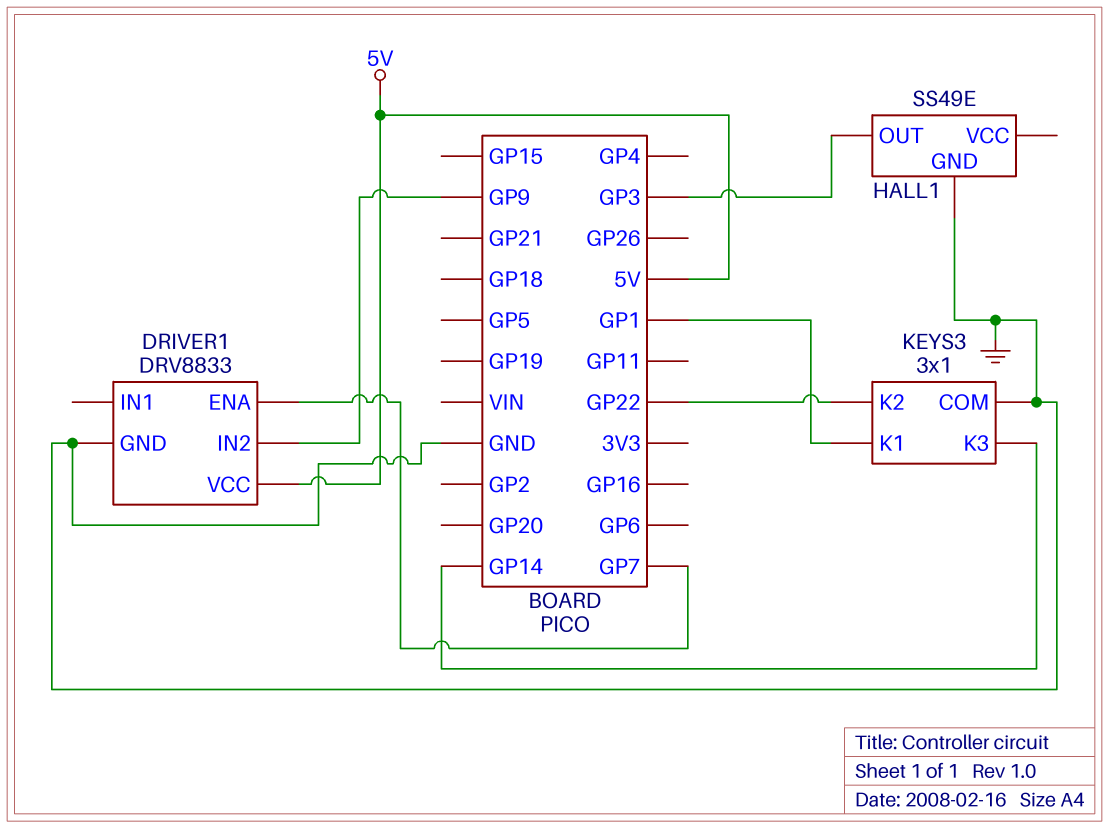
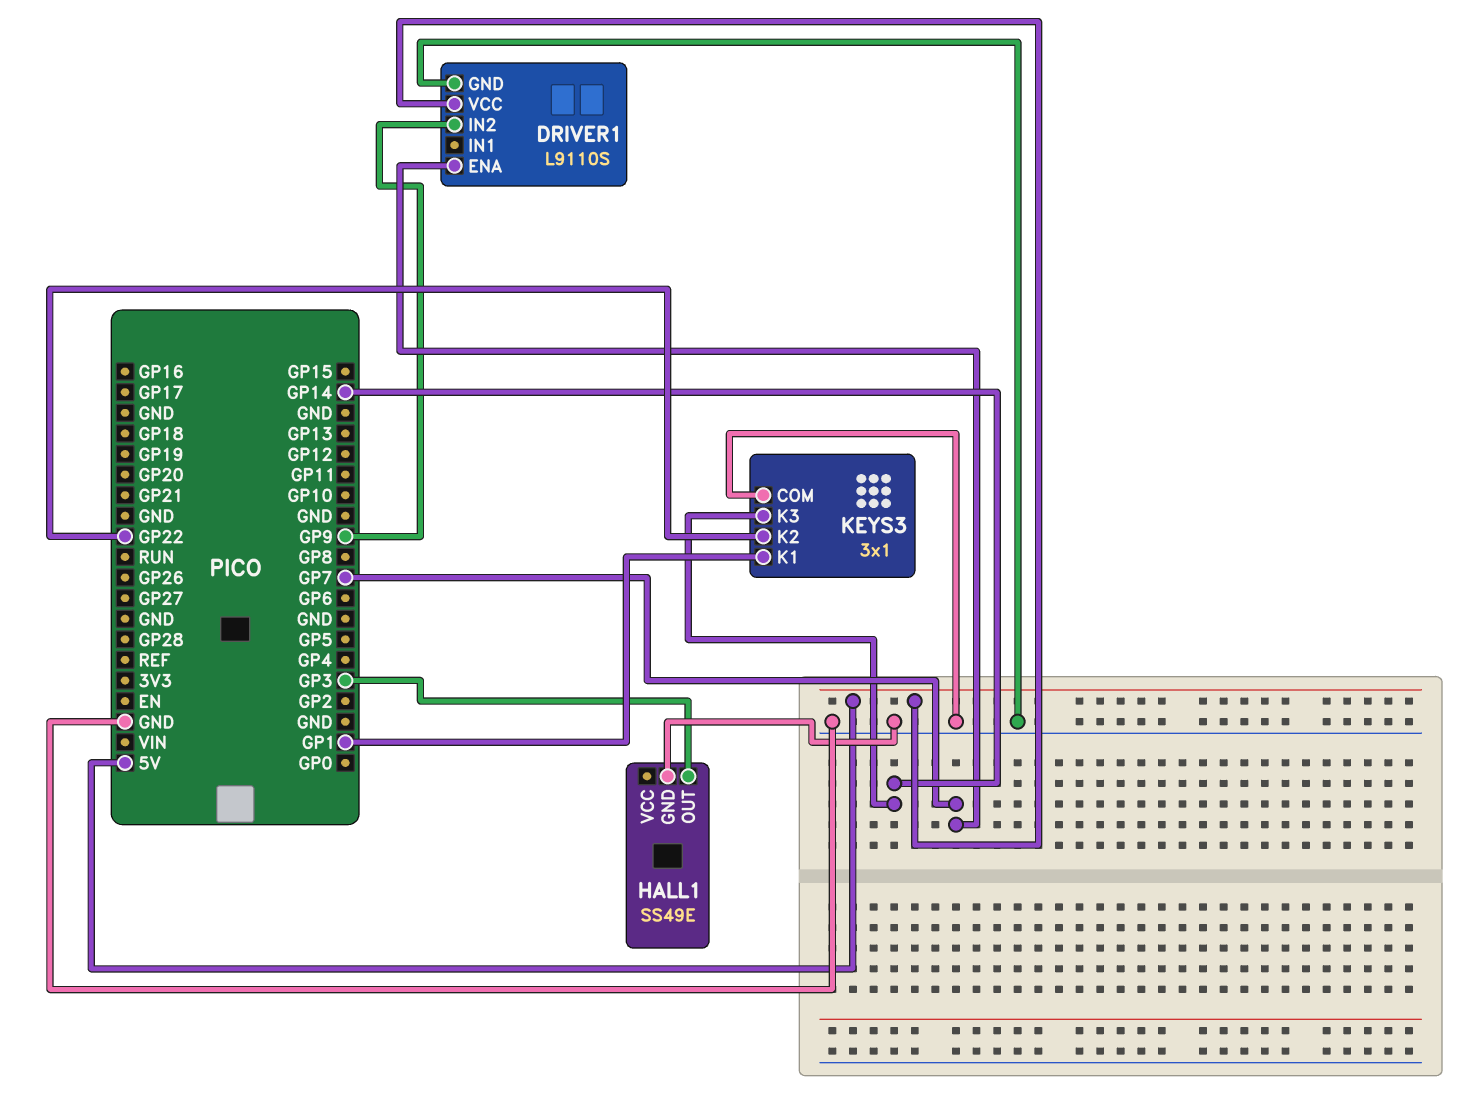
DRIVER1: DRV8833 -> L9110S

